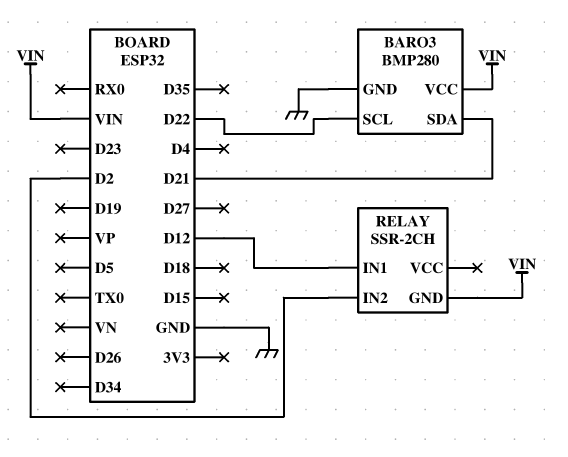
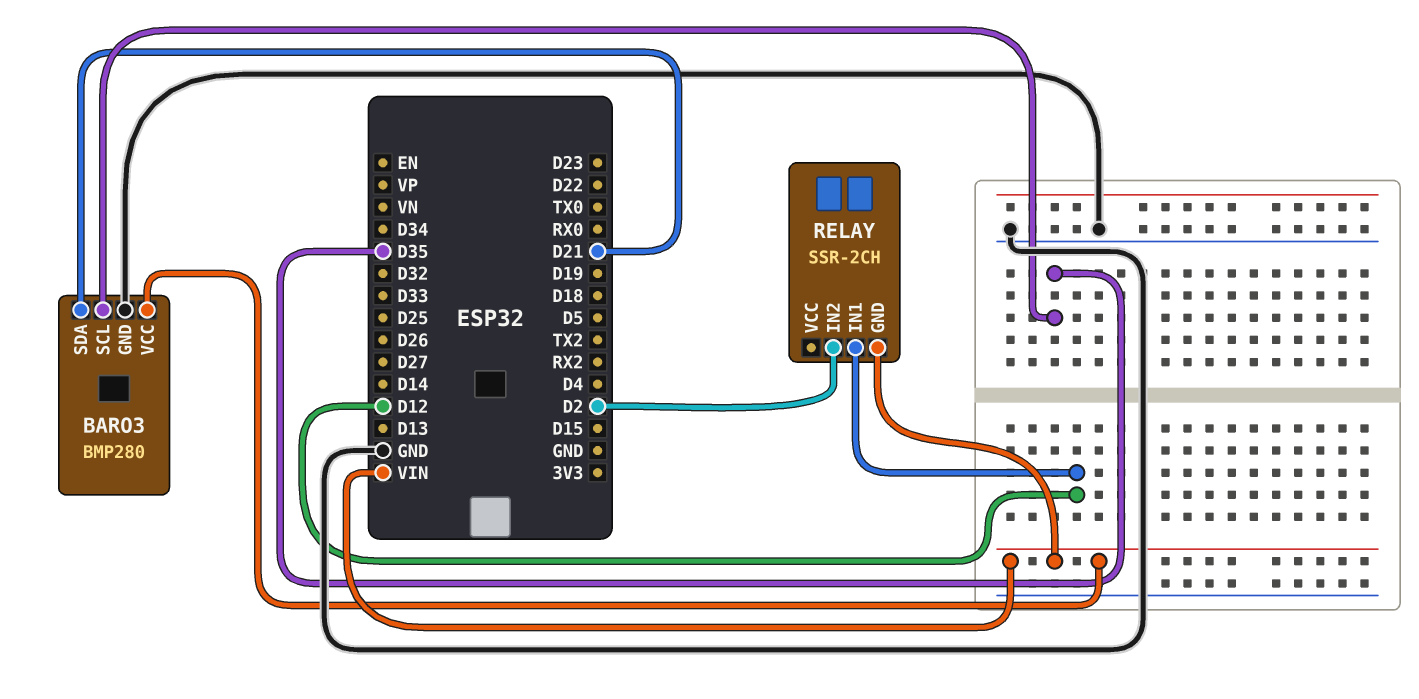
BARO3 pin SCL: D22 -> D35

